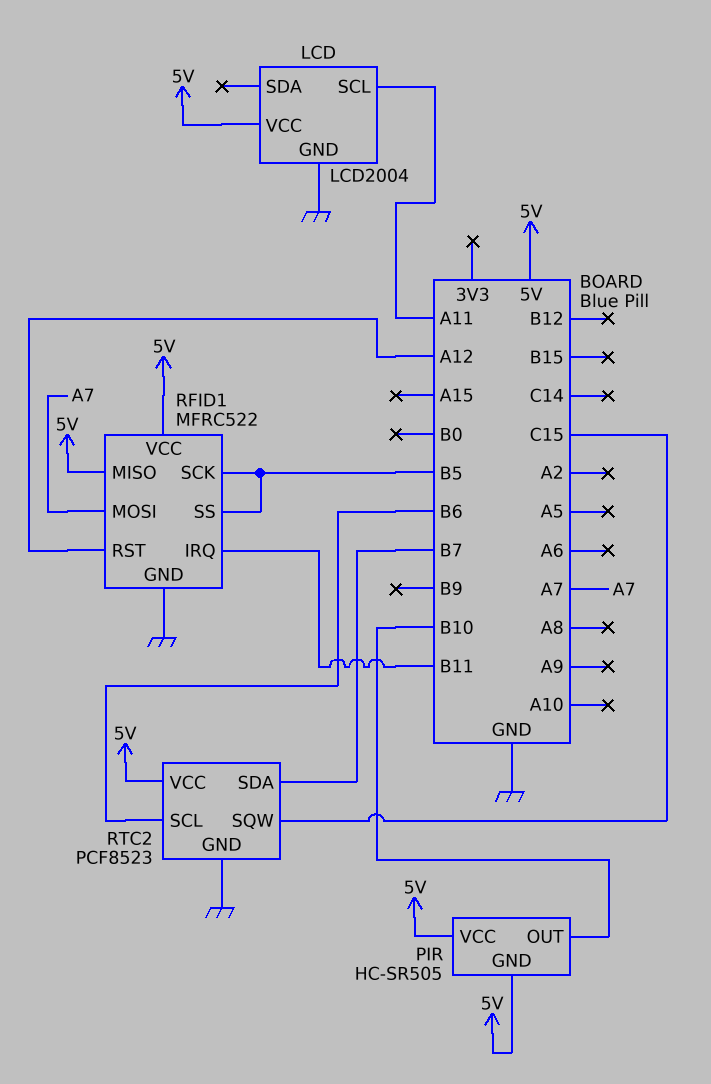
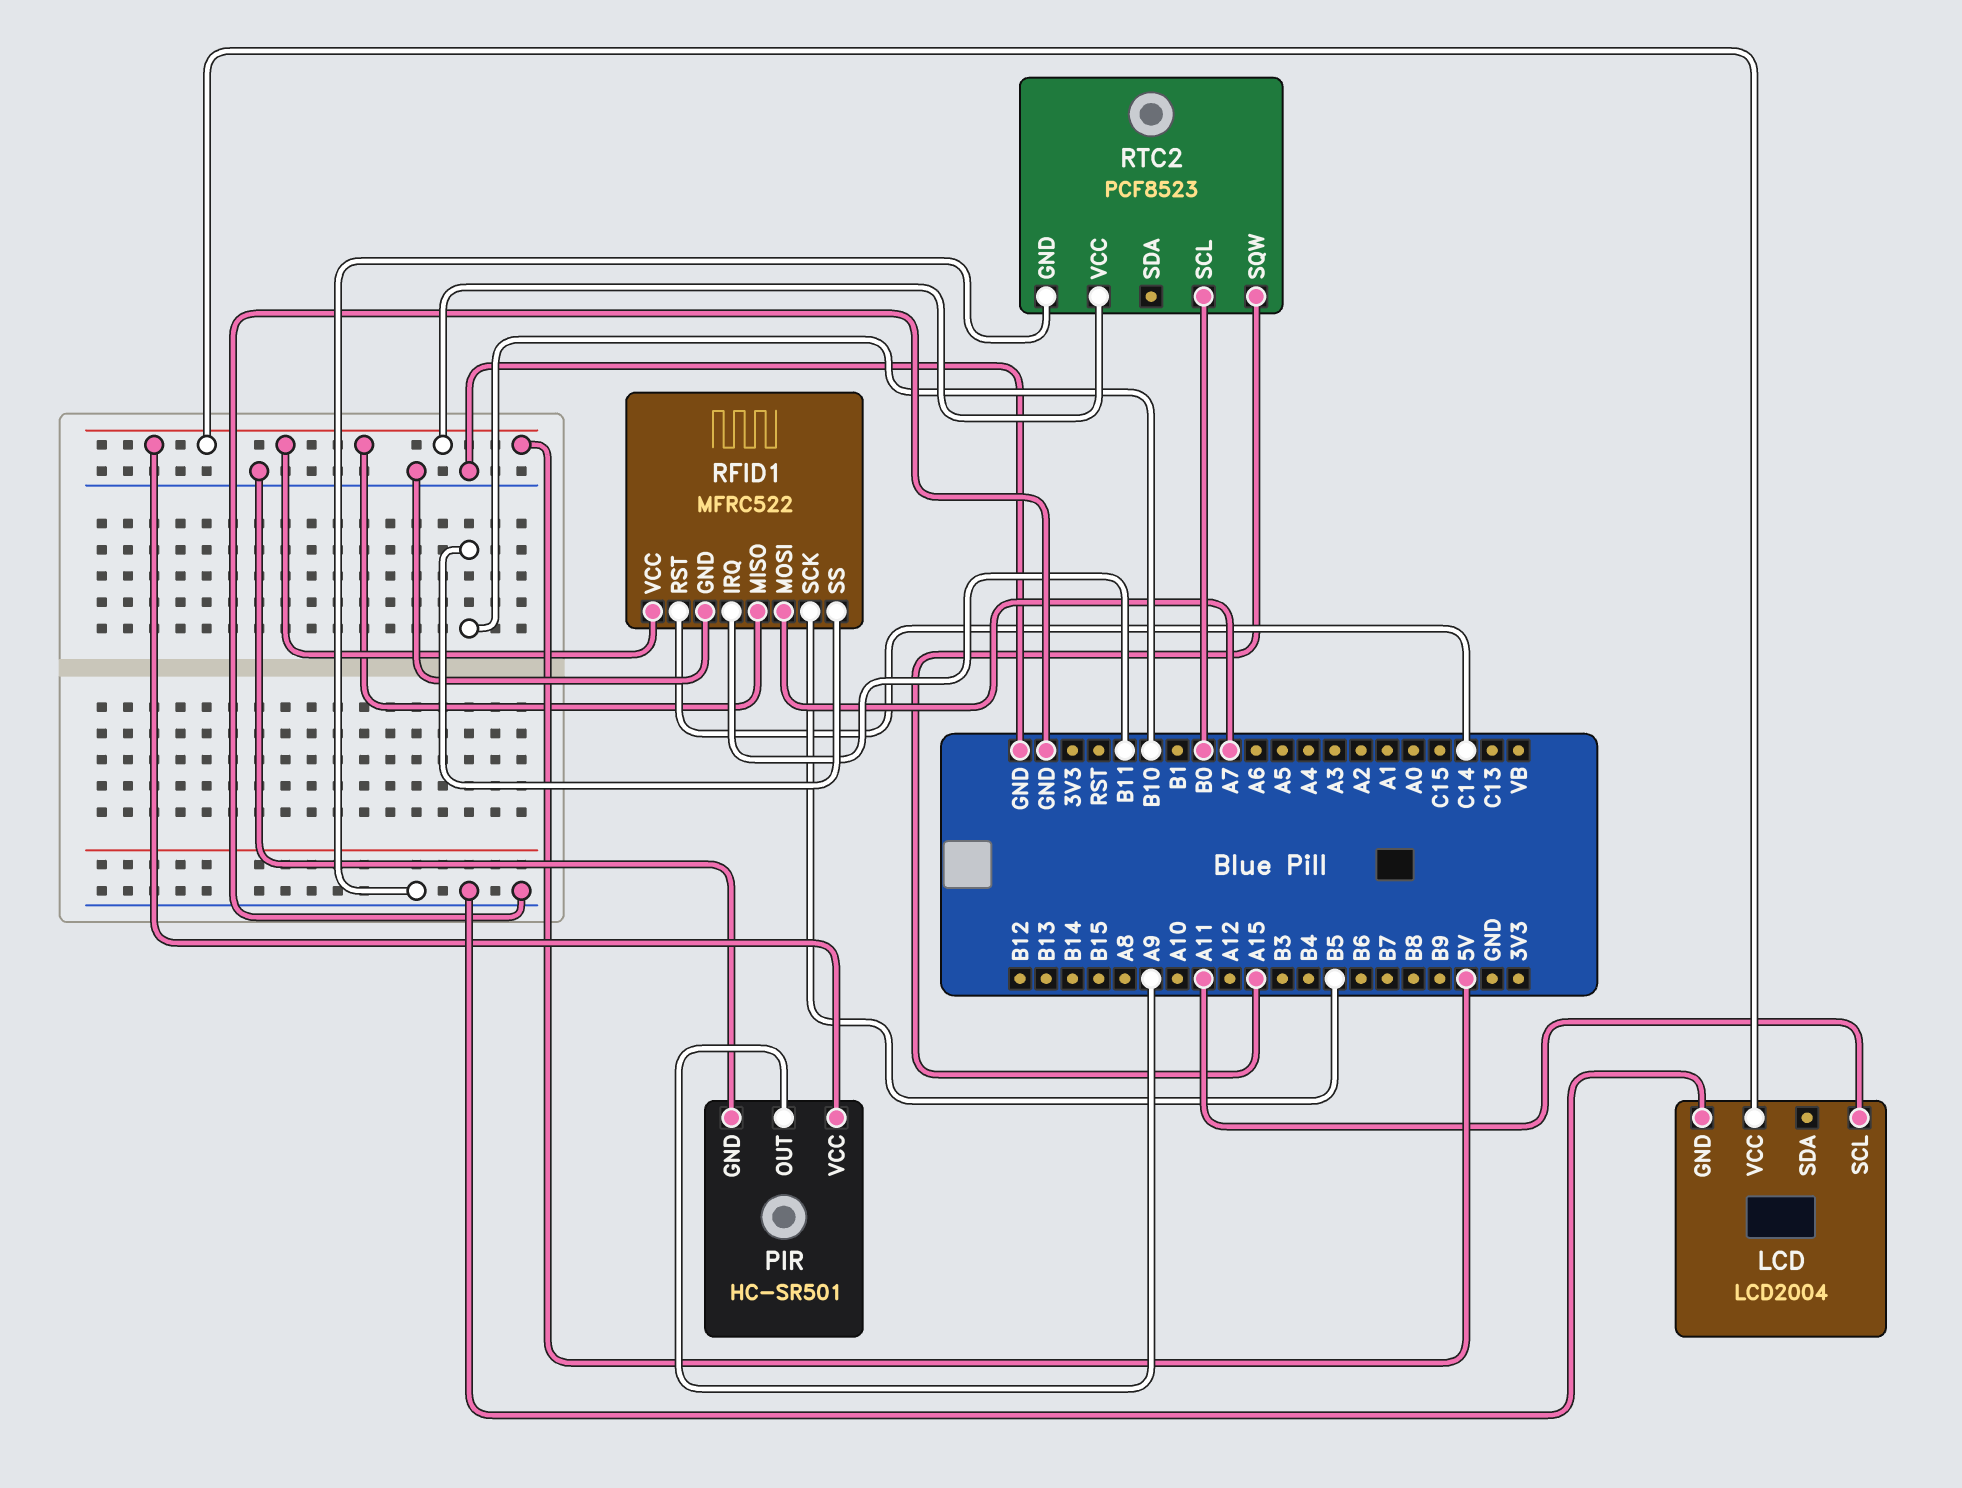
PIR: HC-SR505 -> HC-SR501
PIR pin GND: 5V -> GND
PIR pin OUT: B10 -> A9
RFID1 pin RST: A12 -> C14
RFID1 pin SS: B5 -> B10
RTC2 pin SCL: B6 -> B0
RTC2 pin SDA: B7 -> none
RTC2 pin SQW: C15 -> A15

